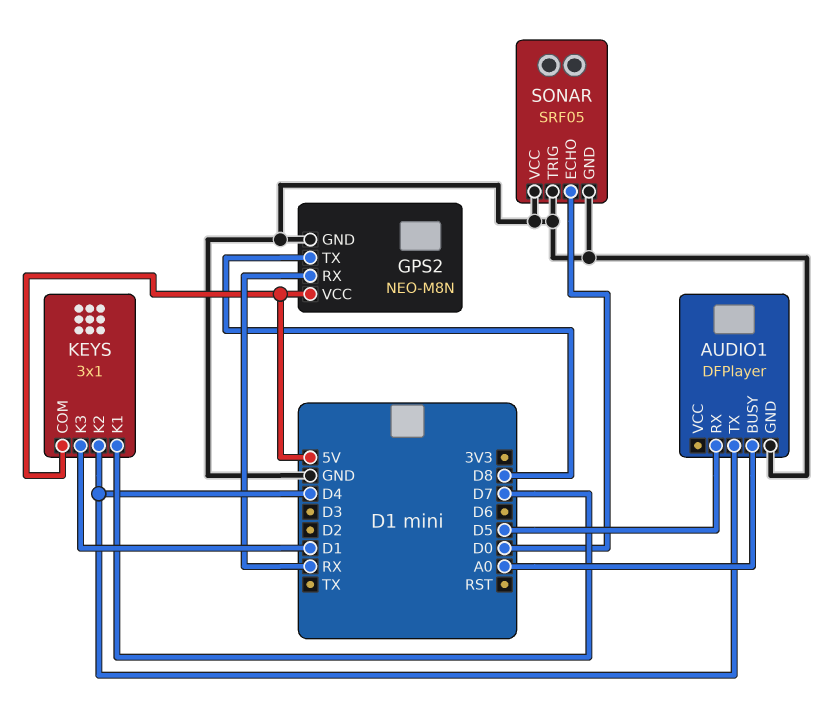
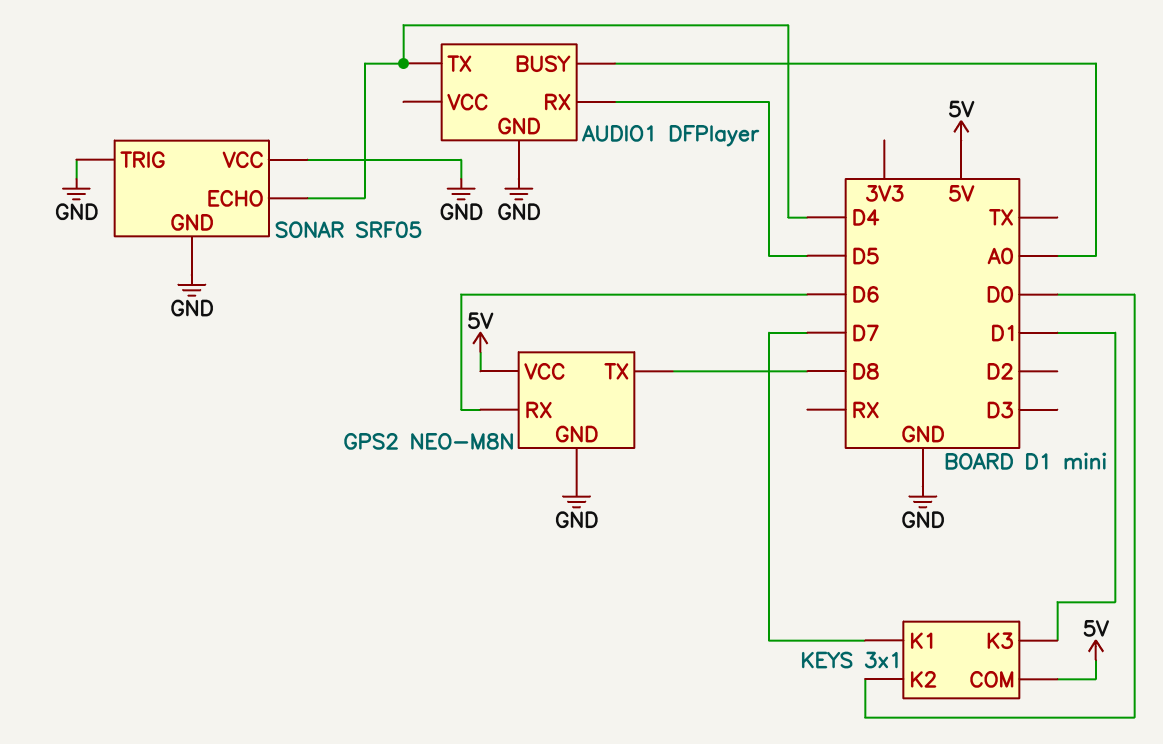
GPS2 pin RX: RX -> D6
KEYS pin K2: D4 -> D0
SONAR pin ECHO: D0 -> D4

